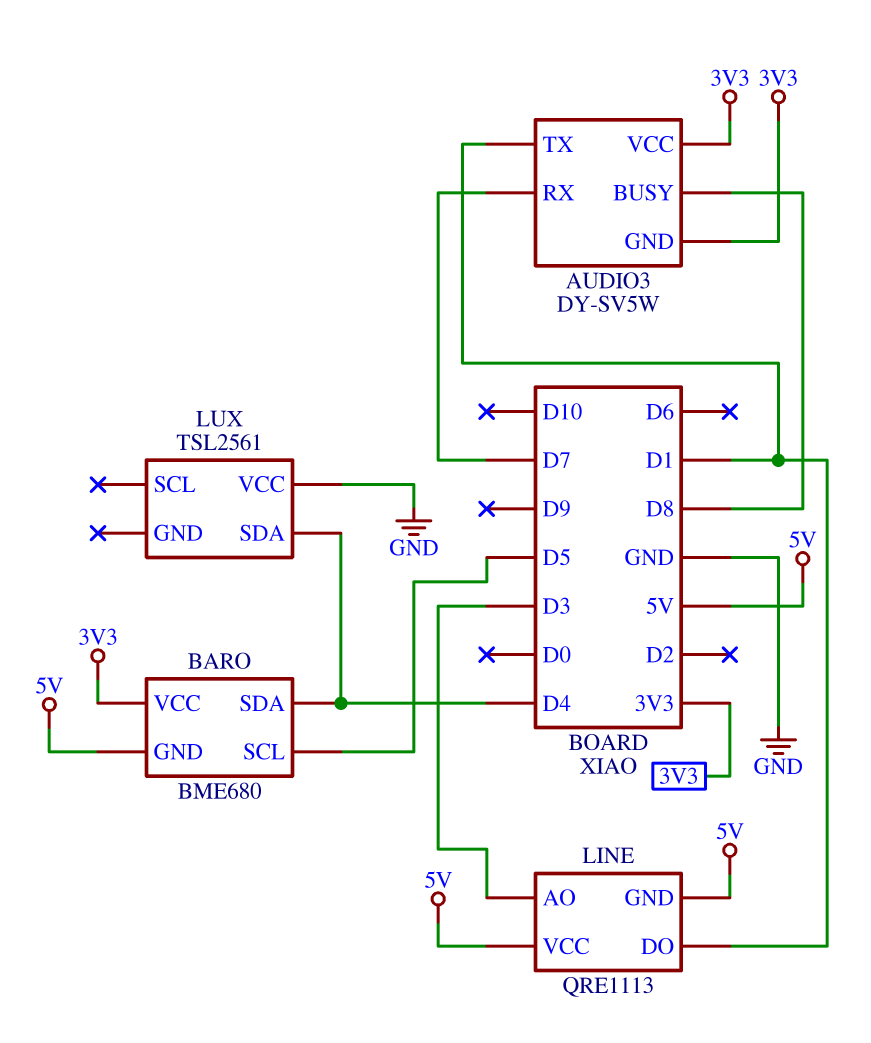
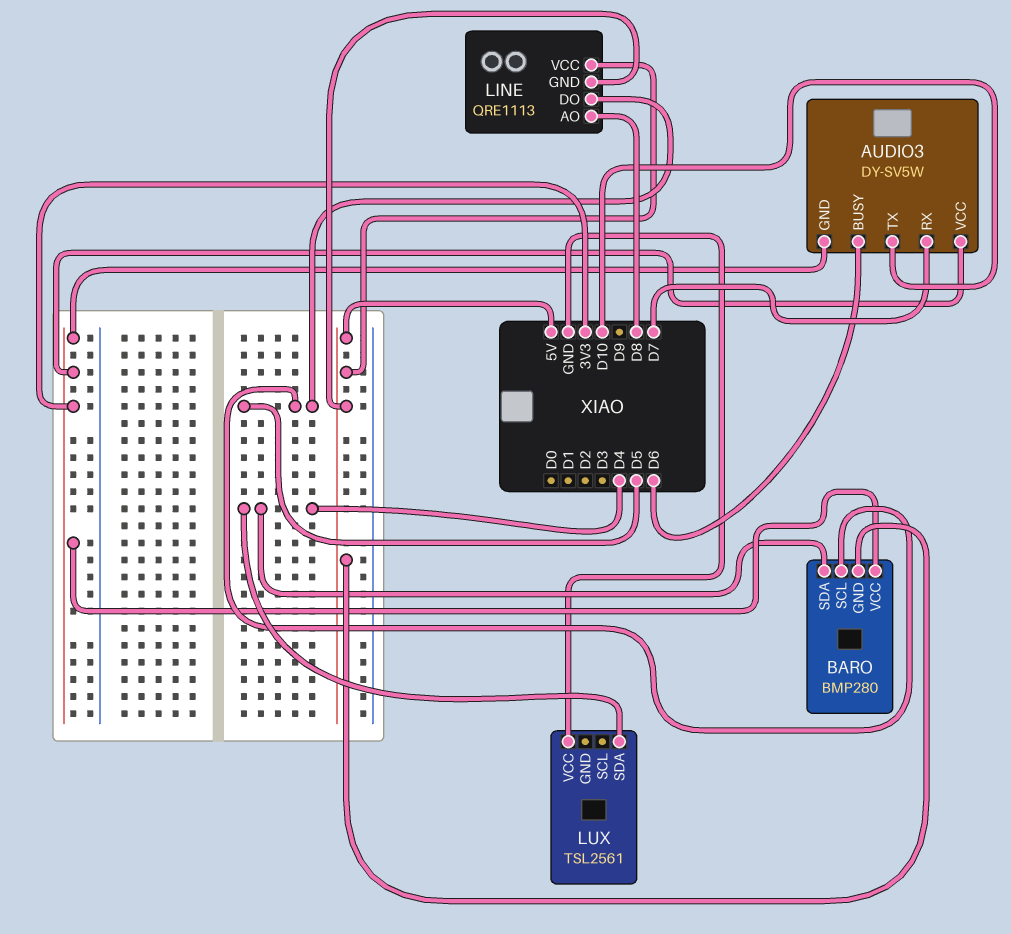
AUDIO3 pin BUSY: D8 -> D6
AUDIO3 pin TX: D1 -> D10
BARO: BME680 -> BMP280
LINE pin AO: D3 -> D8
LINE pin DO: D1 -> D5

